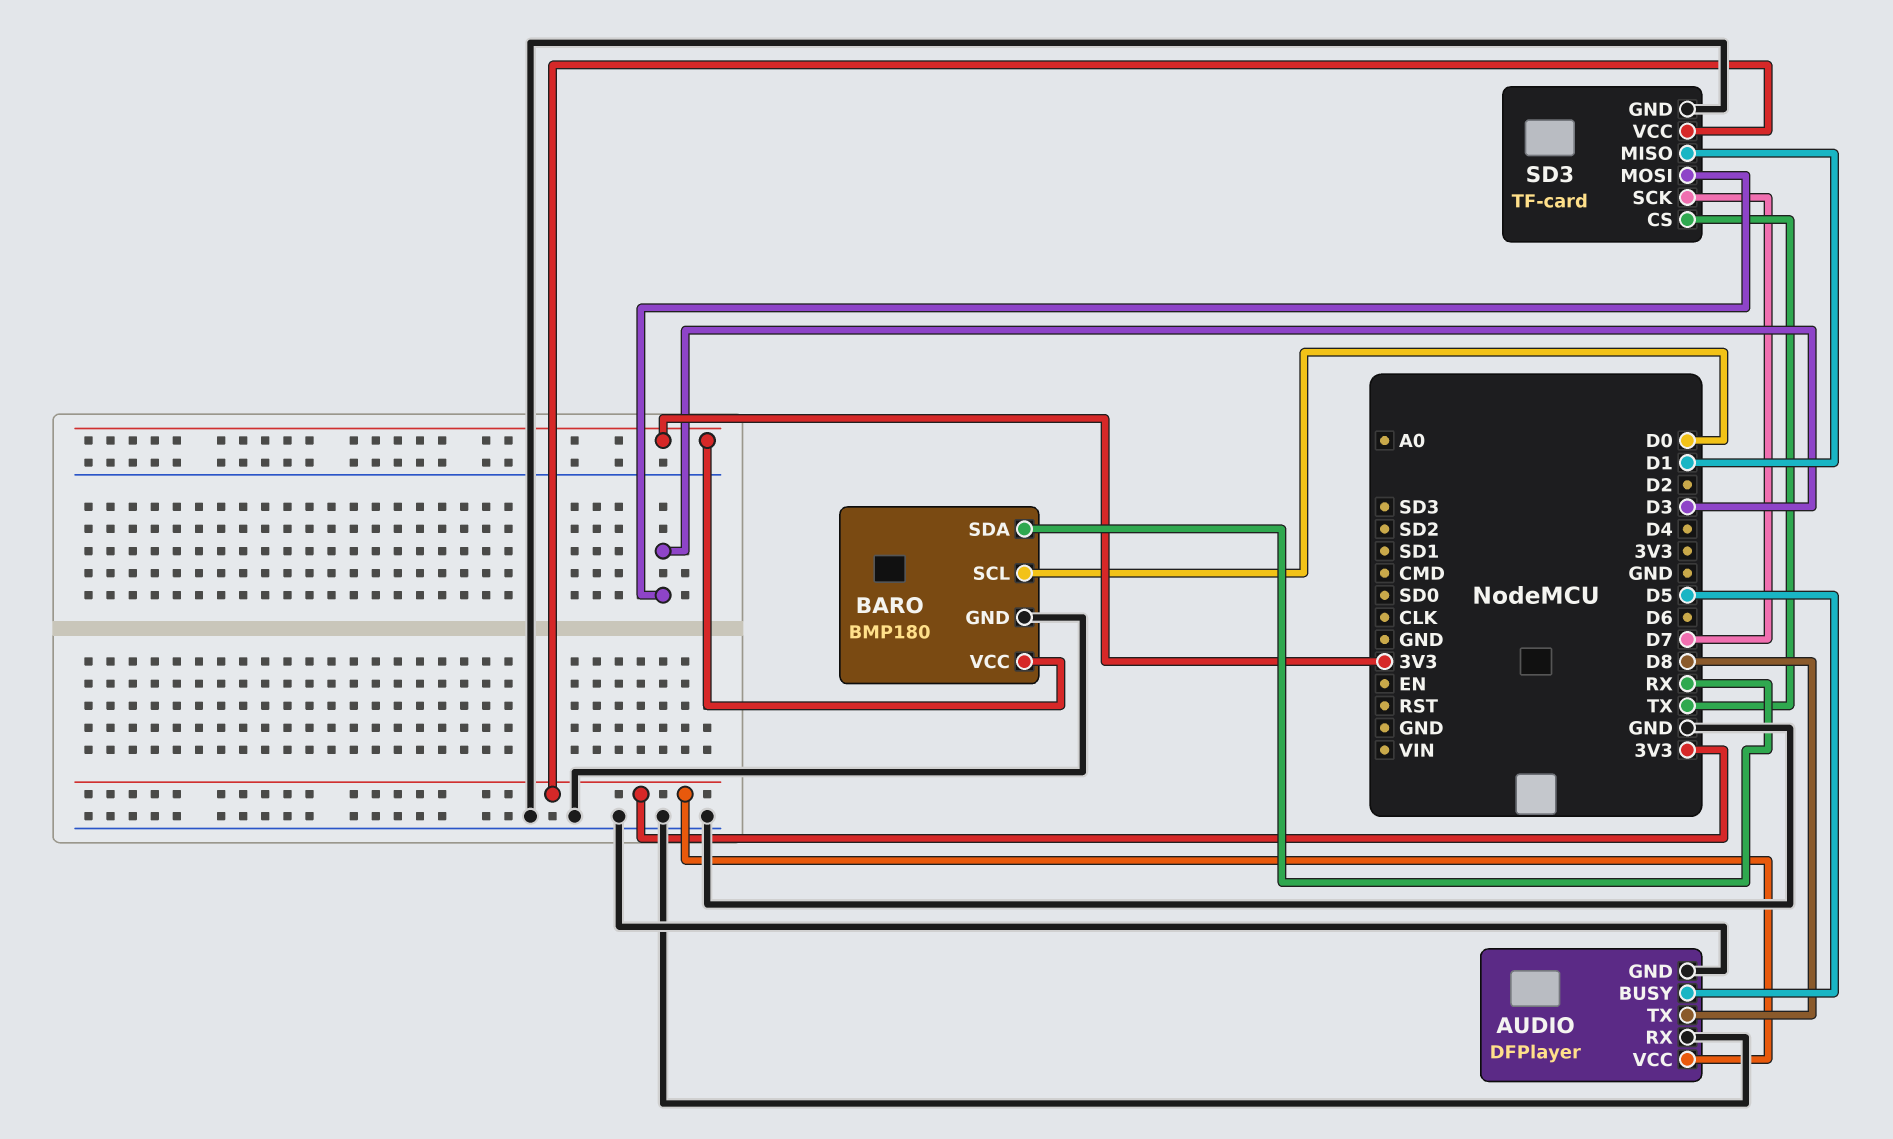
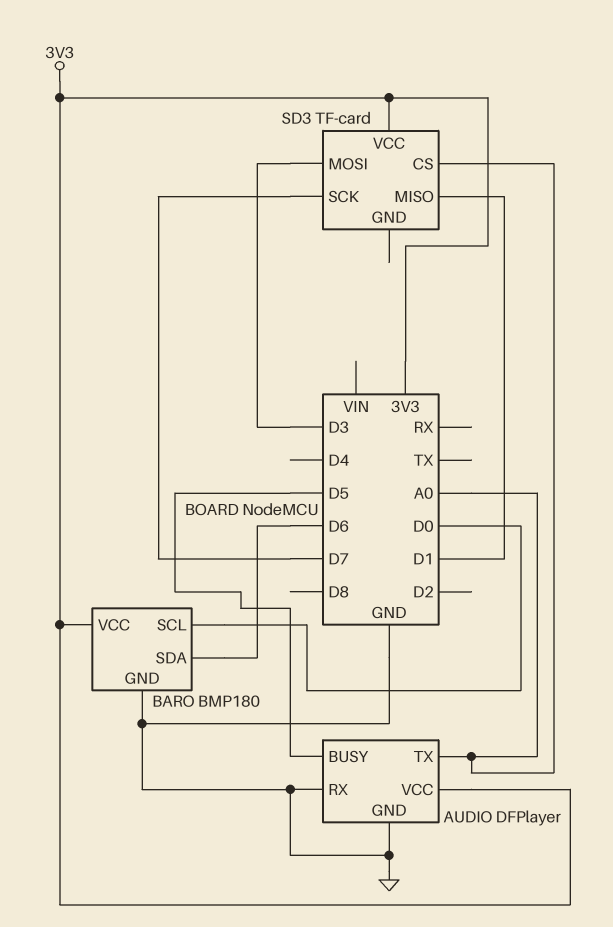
AUDIO pin TX: D8 -> A0
BARO pin SDA: RX -> D6
SD3 pin CS: TX -> A0
SD3 pin GND: GND -> none

